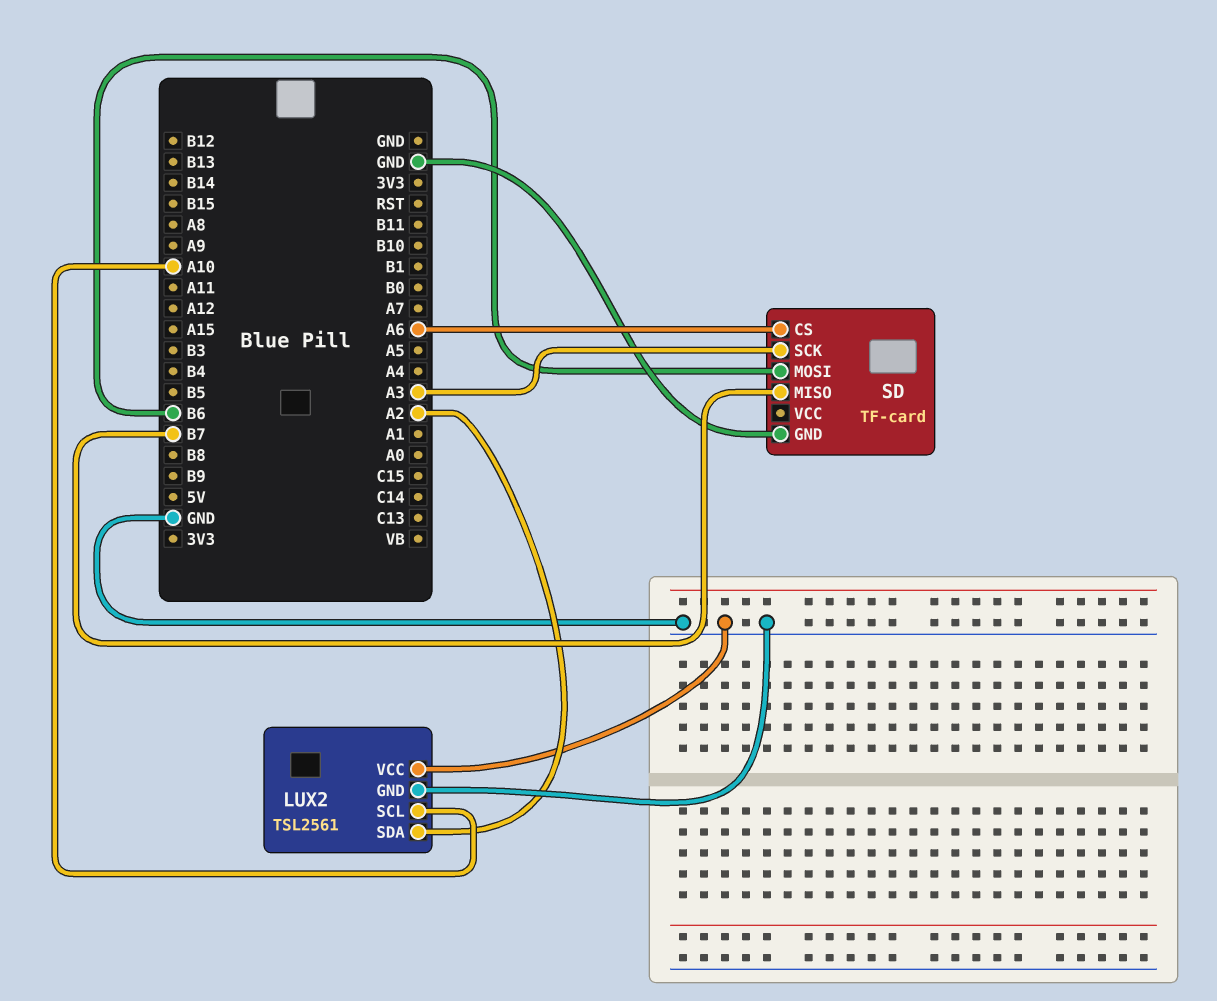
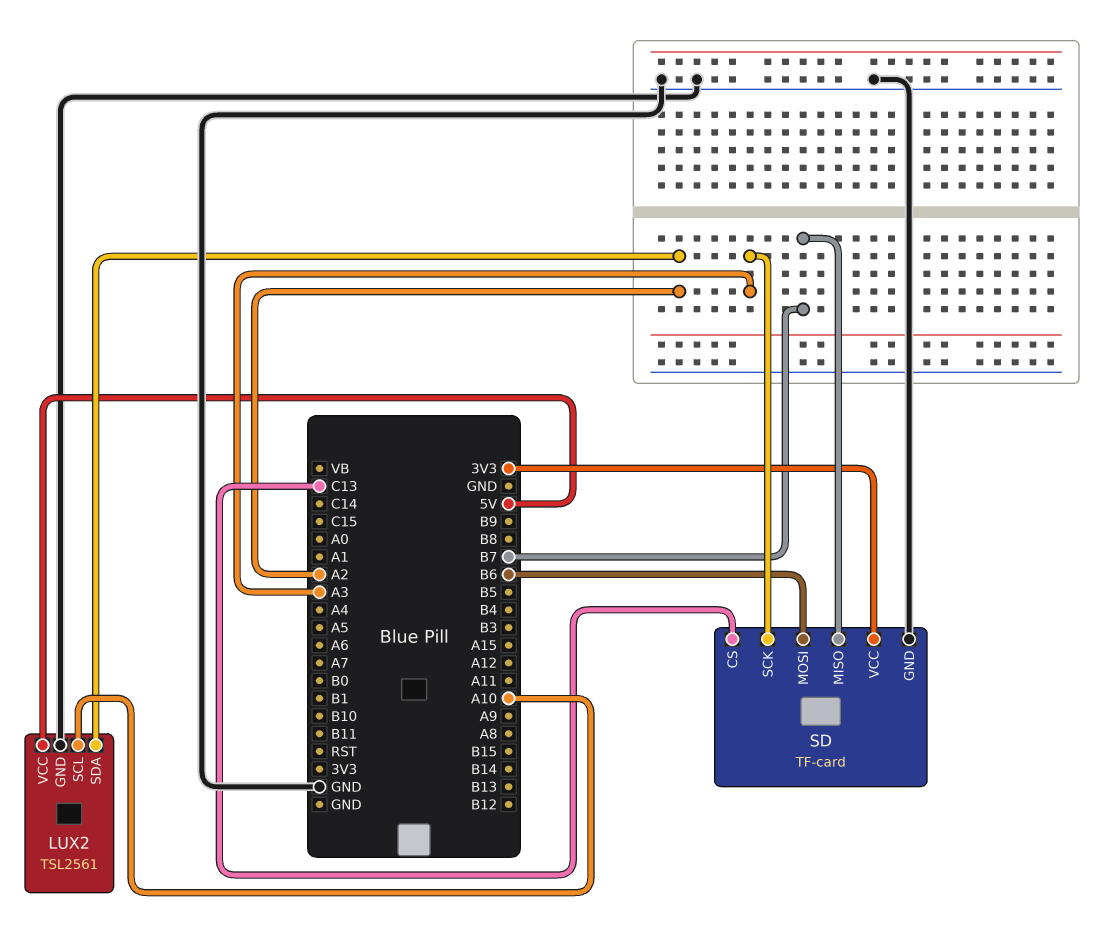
LUX2 pin VCC: GND -> 5V
SD pin CS: A6 -> C13
SD pin VCC: none -> 3V3

